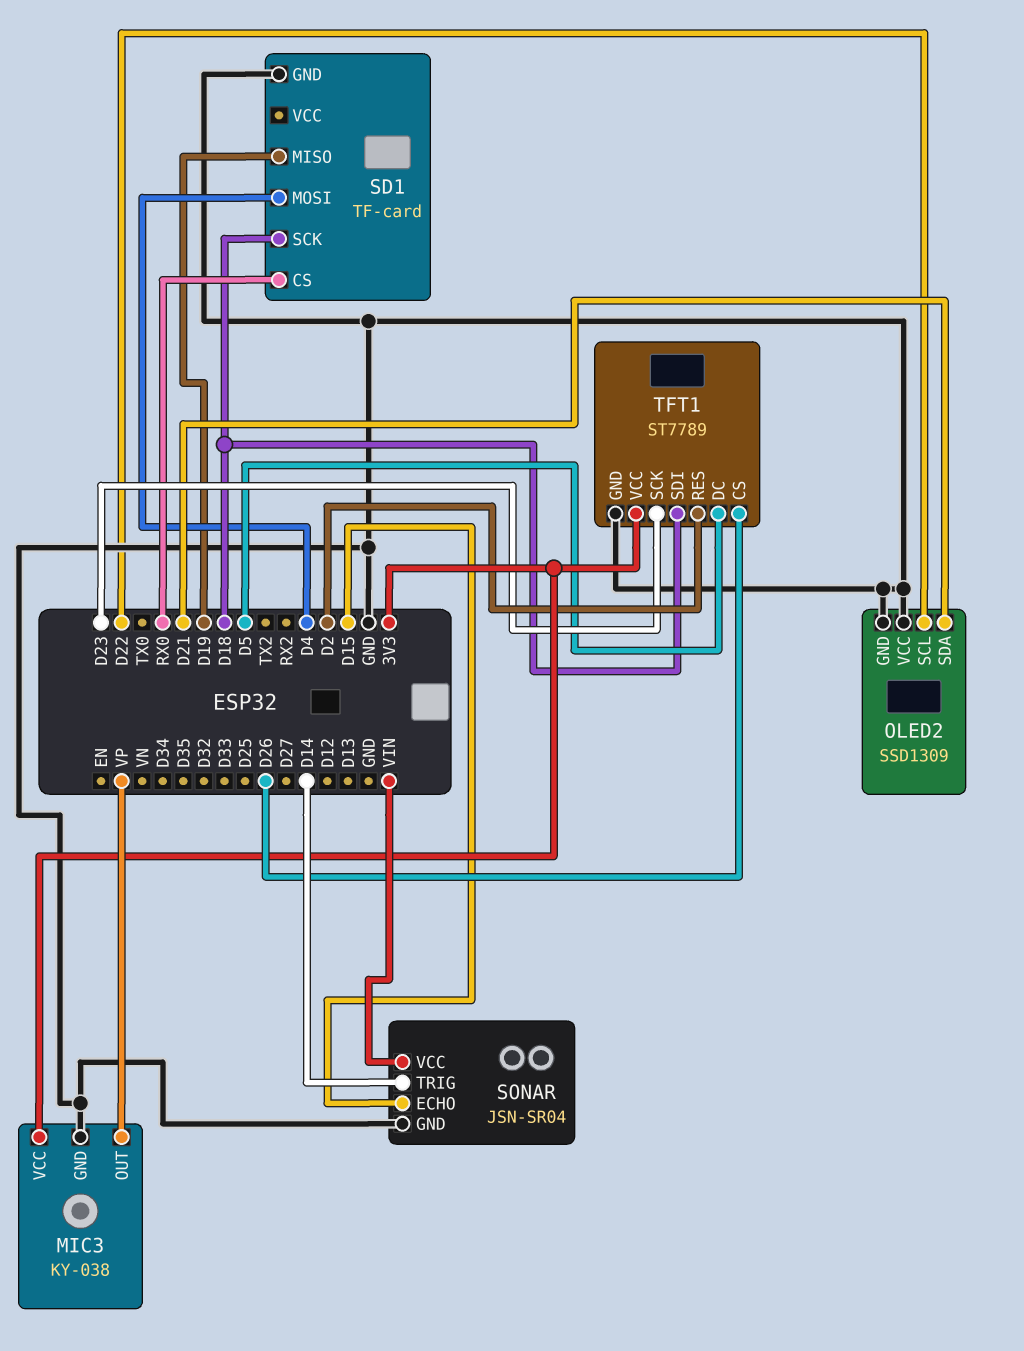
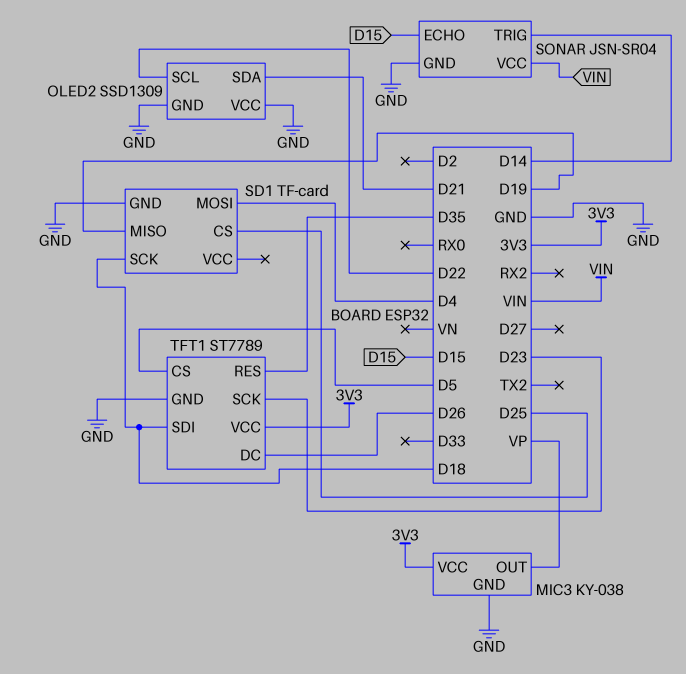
SD1 pin CS: RX0 -> D25
TFT1 pin CS: D26 -> D5
TFT1 pin DC: D5 -> D26
TFT1 pin RES: D2 -> D35

